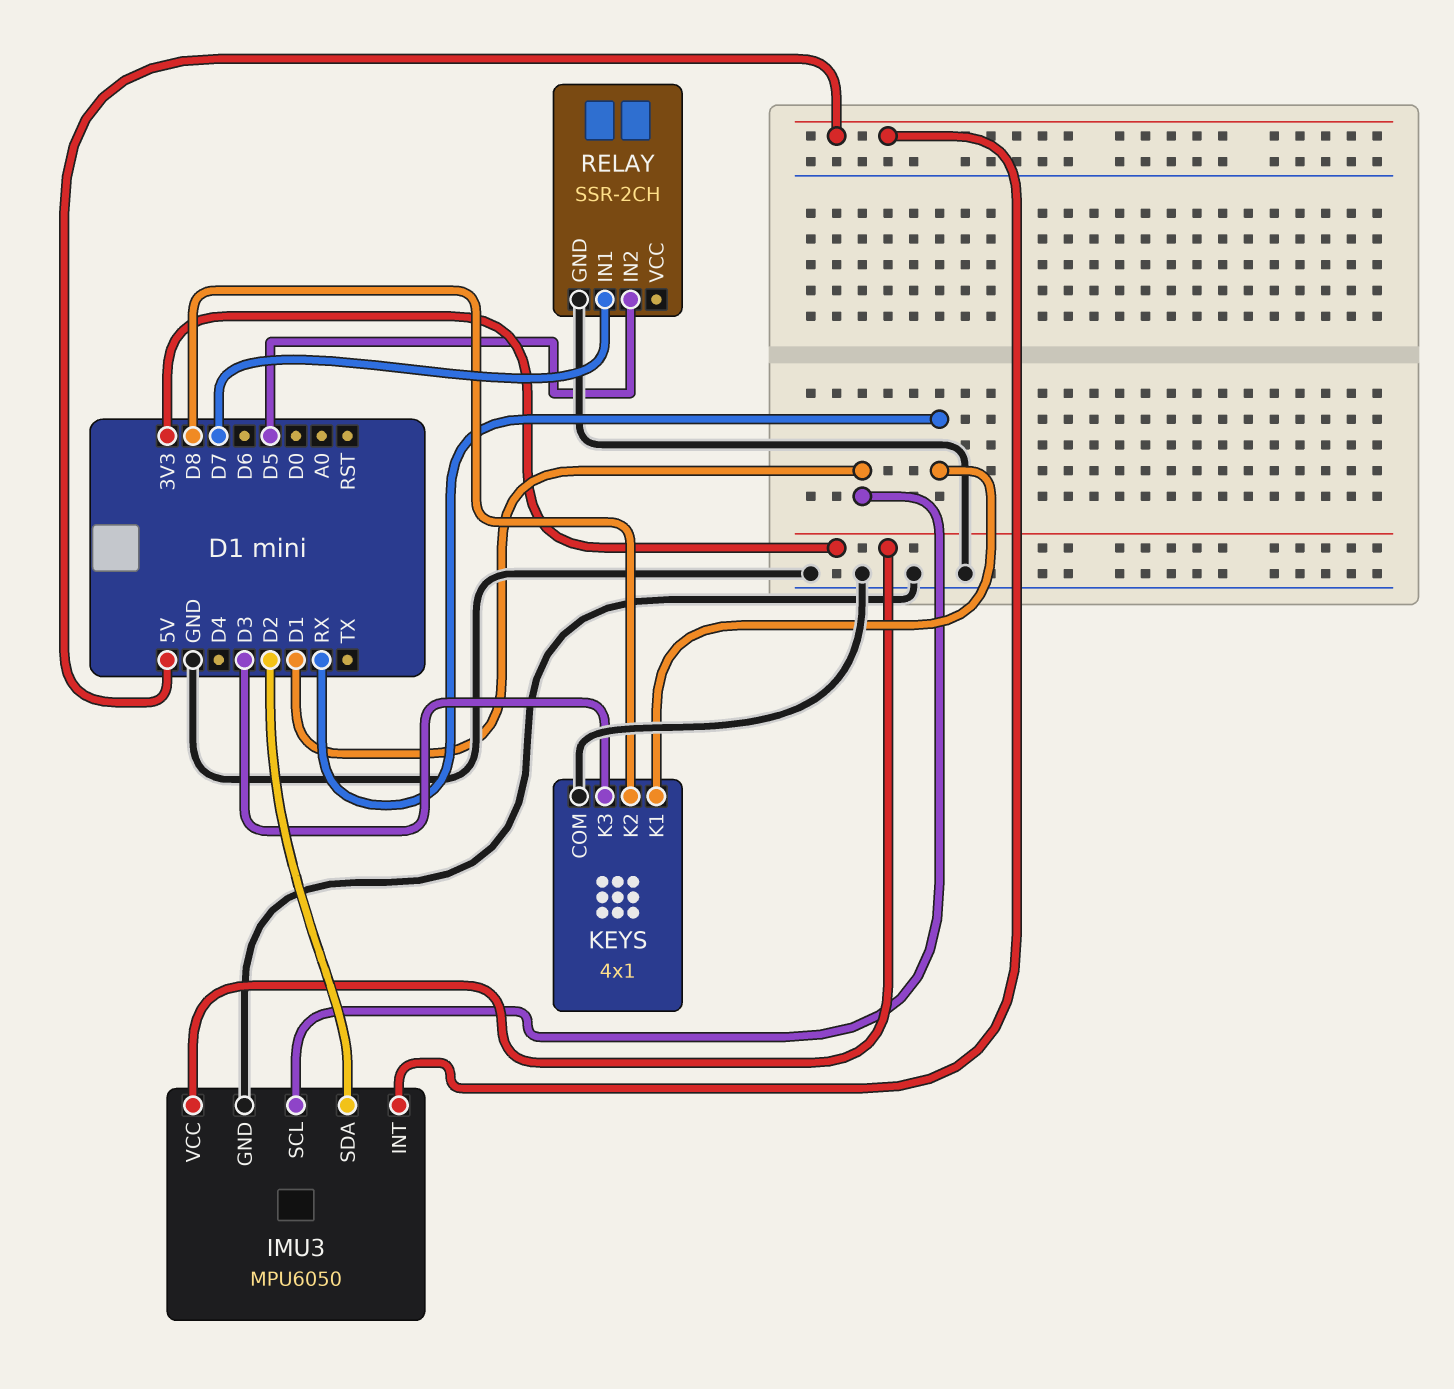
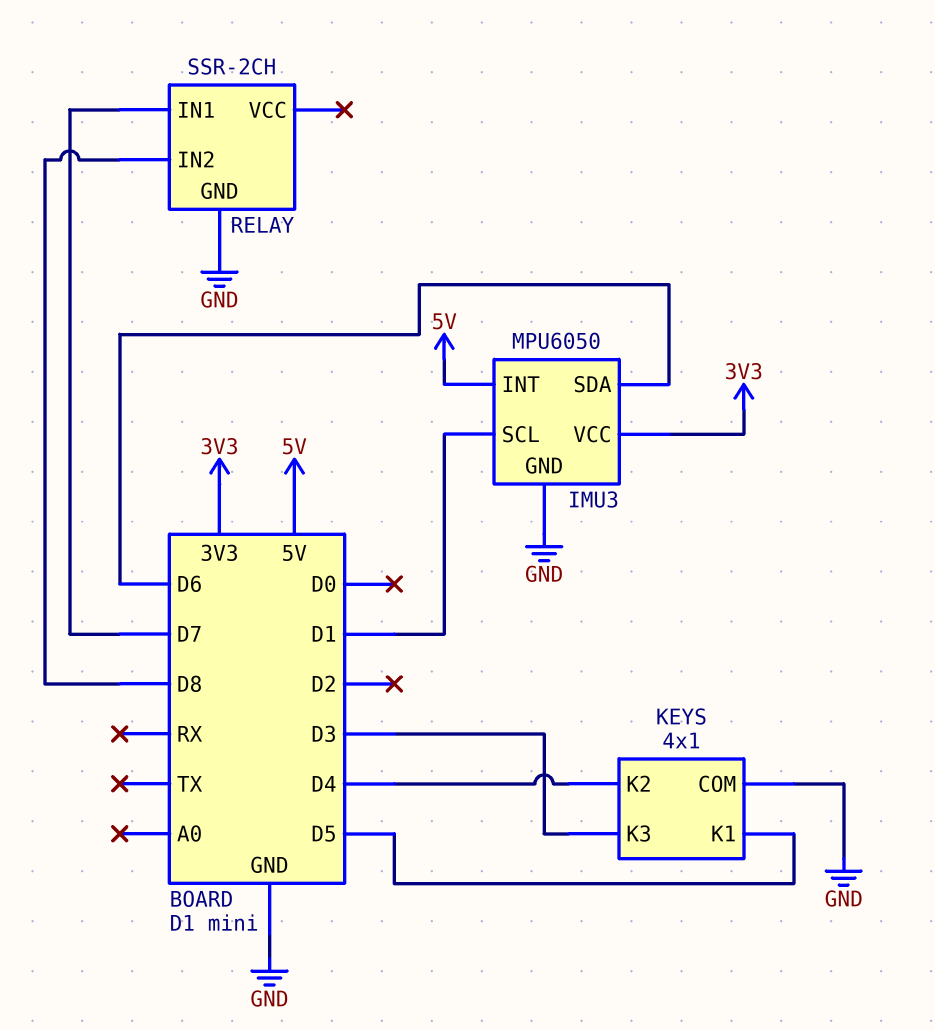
IMU3 pin SDA: D2 -> D6
KEYS pin K1: RX -> D5
KEYS pin K2: D8 -> D4
RELAY pin IN2: D5 -> D8

